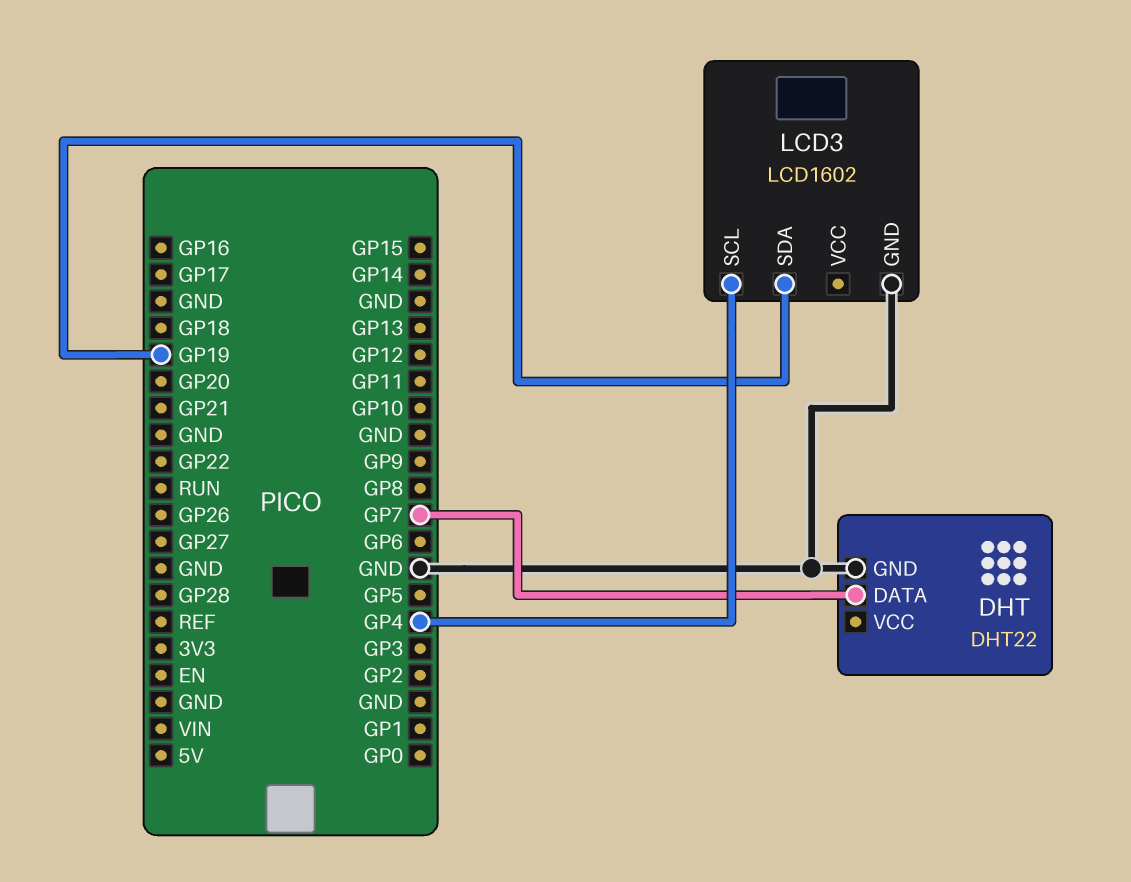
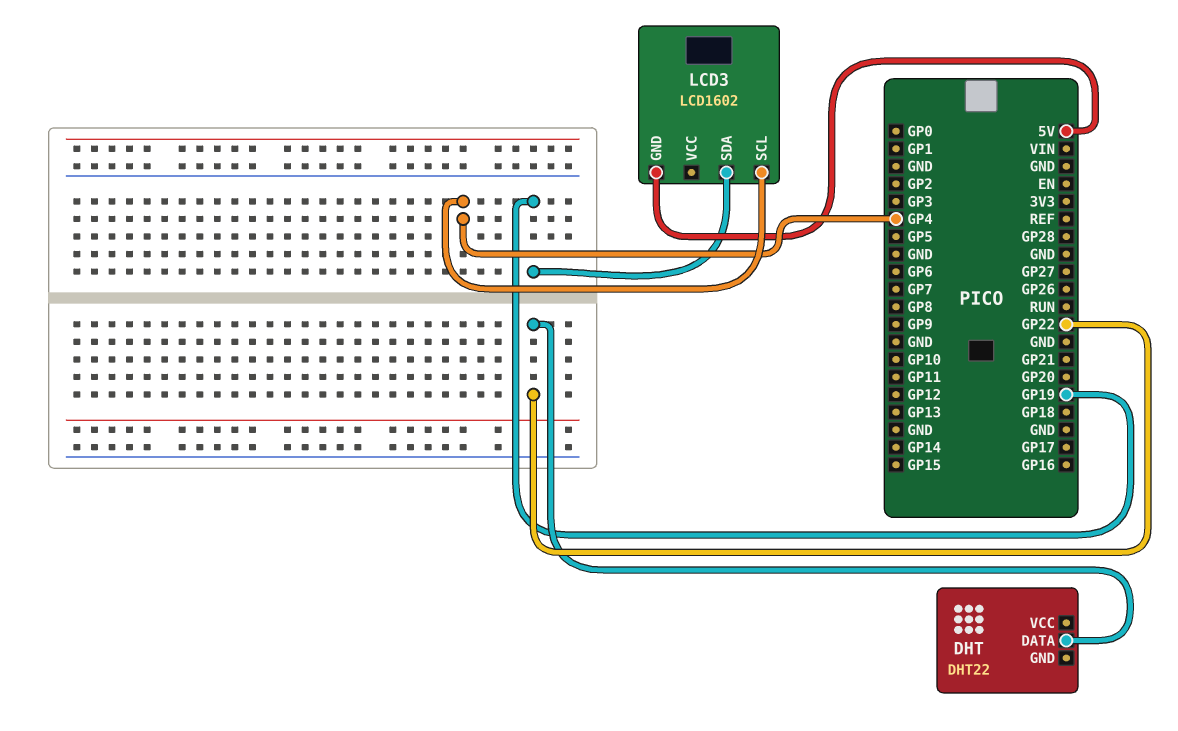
DHT pin DATA: GP7 -> GP22
DHT pin GND: GND -> none
LCD3 pin GND: GND -> 5V

